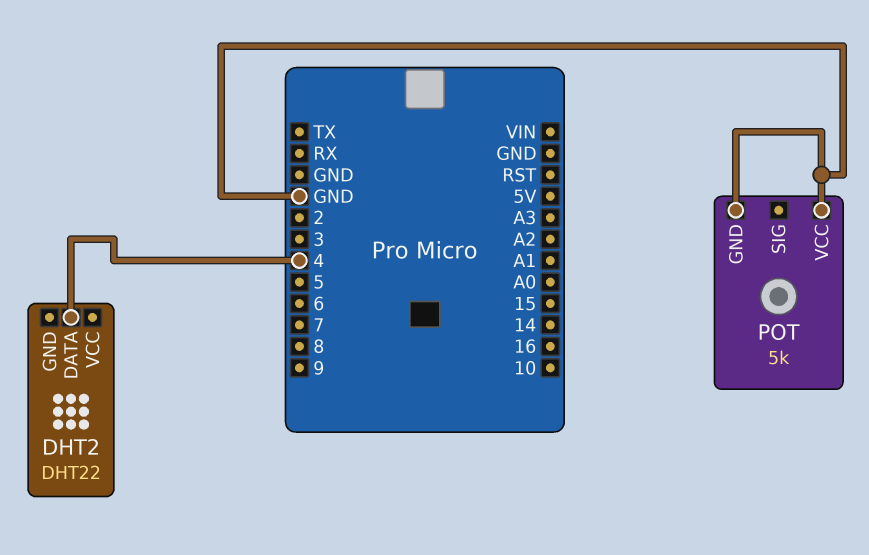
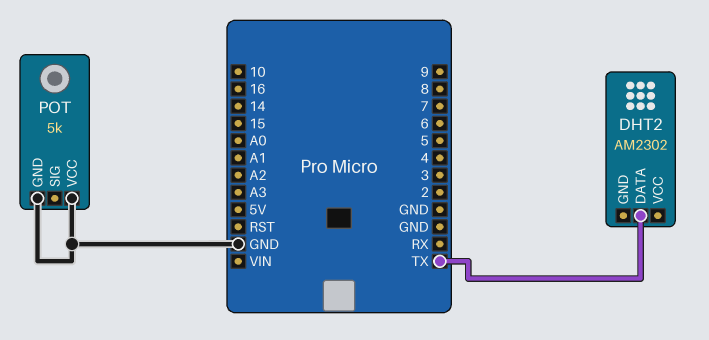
DHT2: DHT22 -> AM2302
DHT2 pin DATA: 4 -> TX

